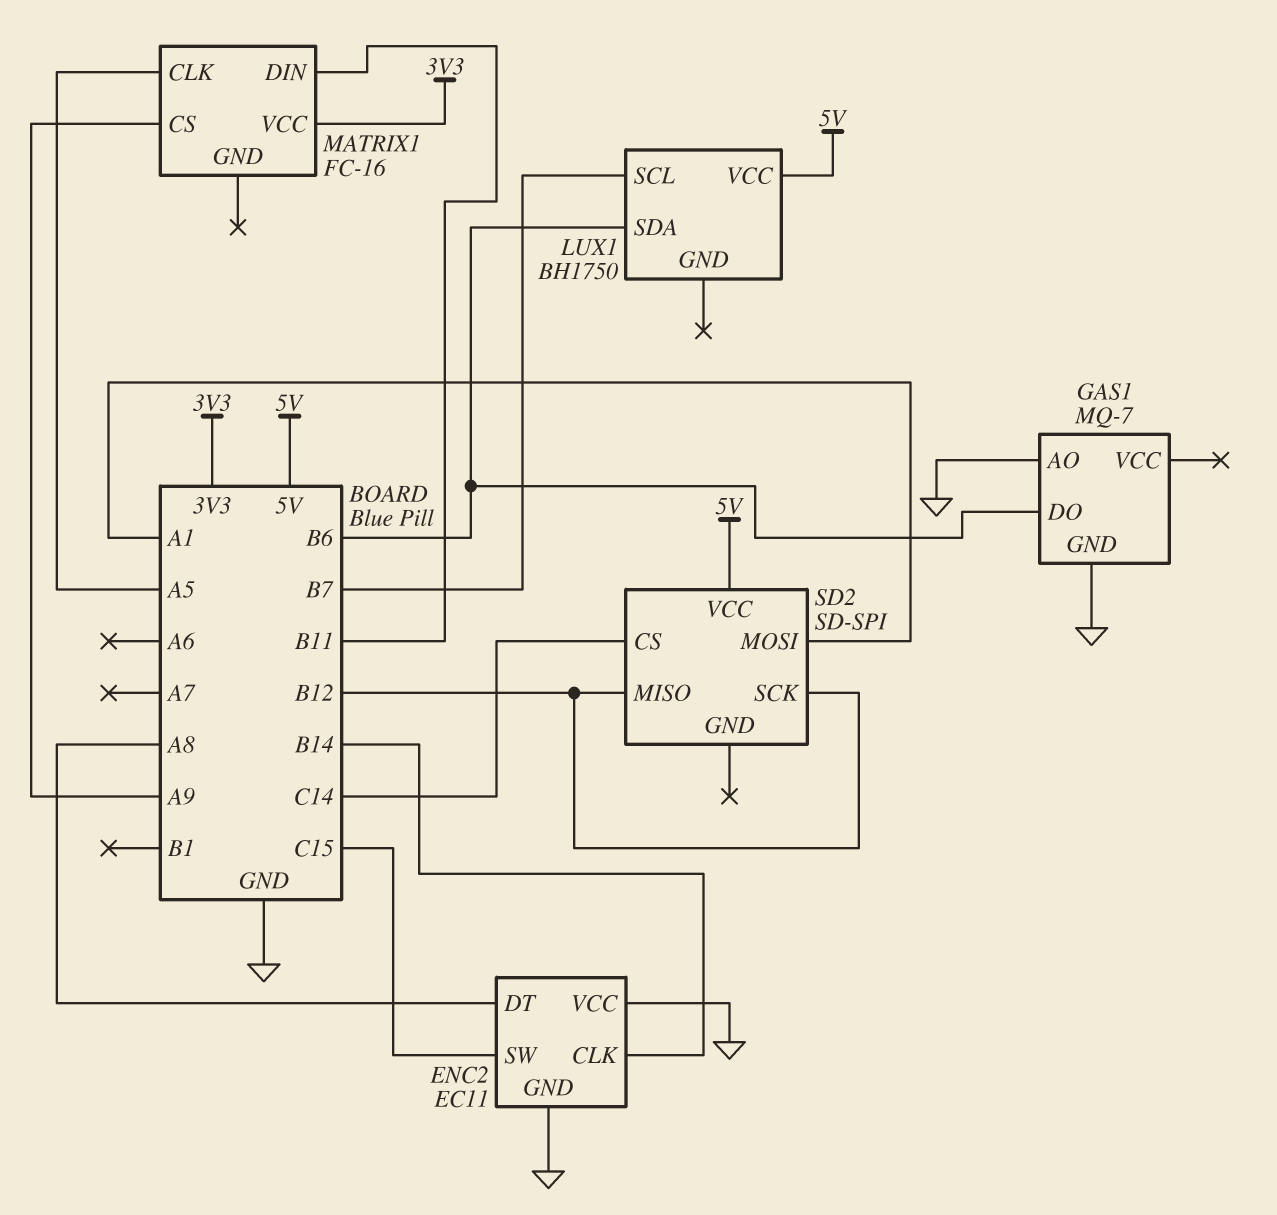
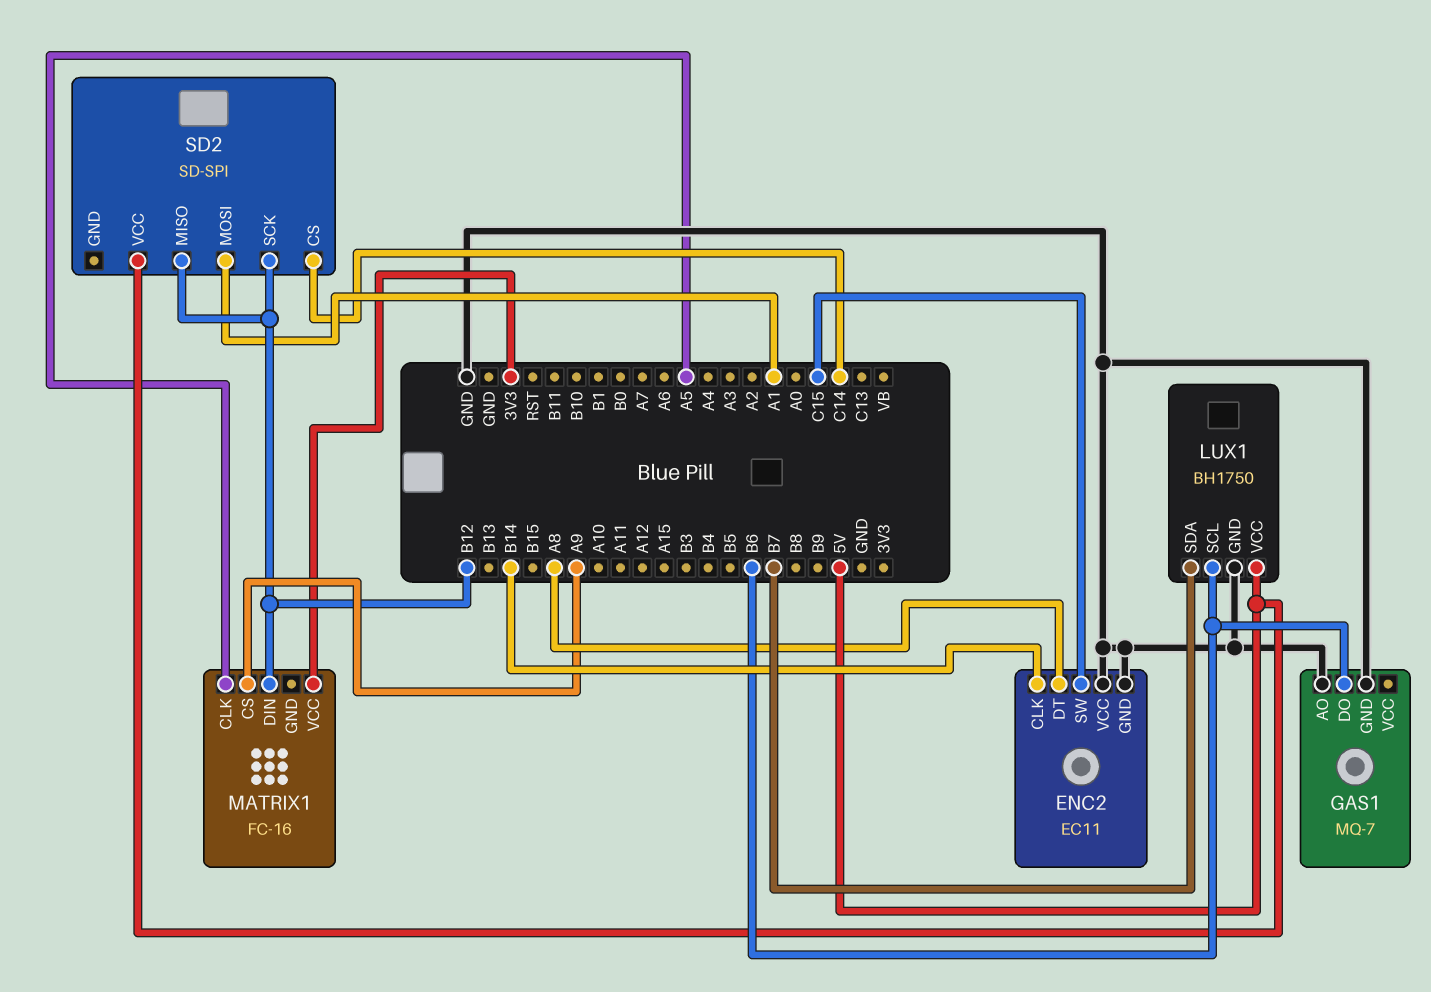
LUX1 pin GND: none -> GND
LUX1 pin SCL: B7 -> B6
LUX1 pin SDA: B6 -> B7
MATRIX1 pin DIN: B11 -> B12

